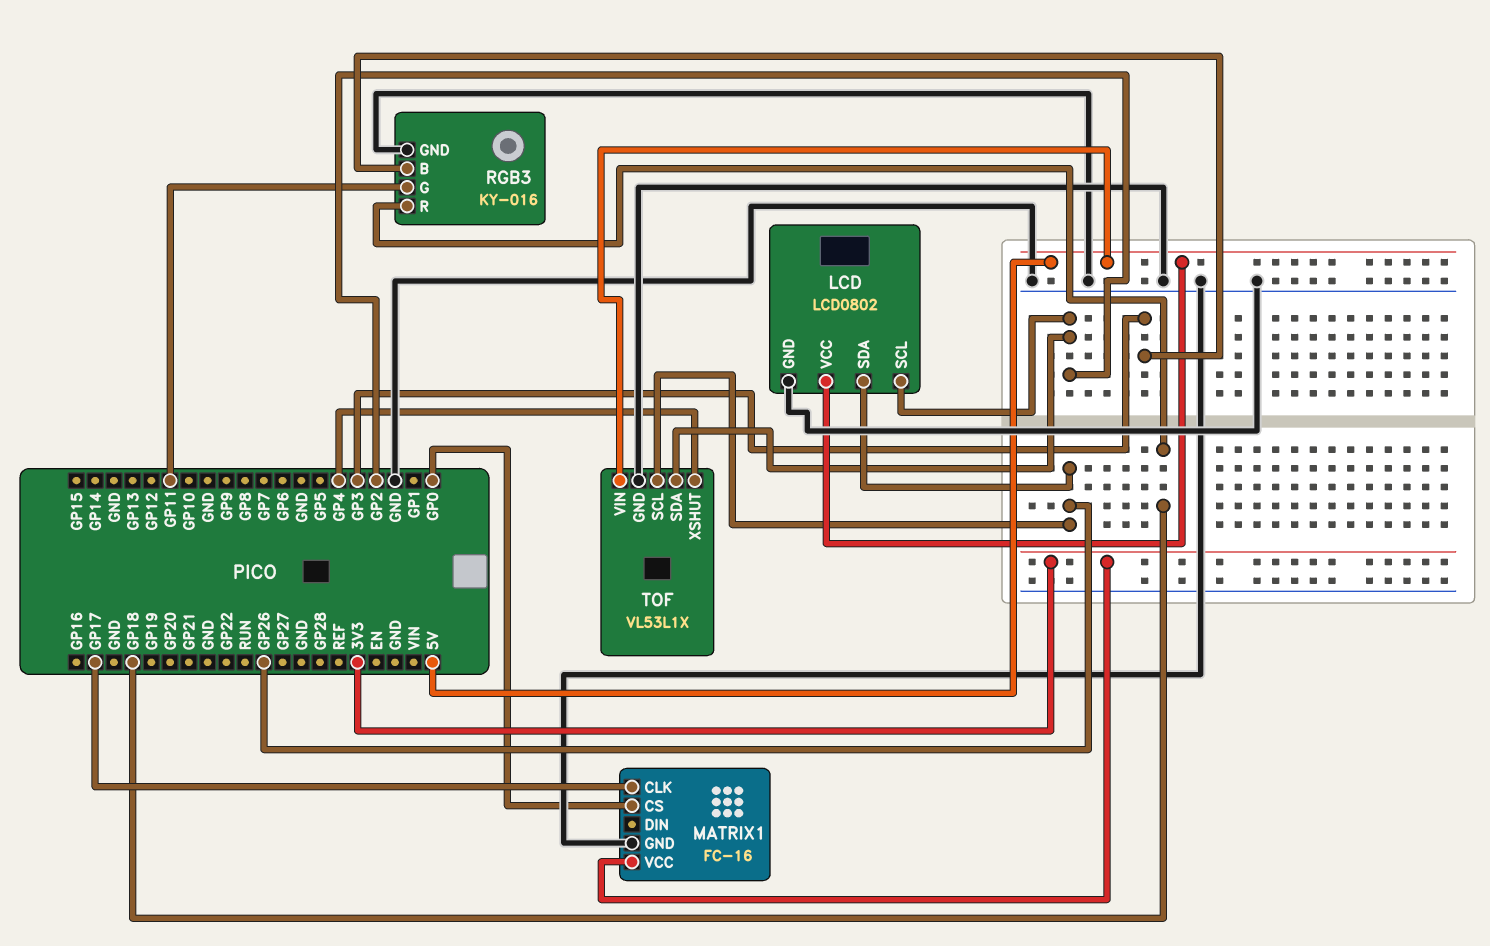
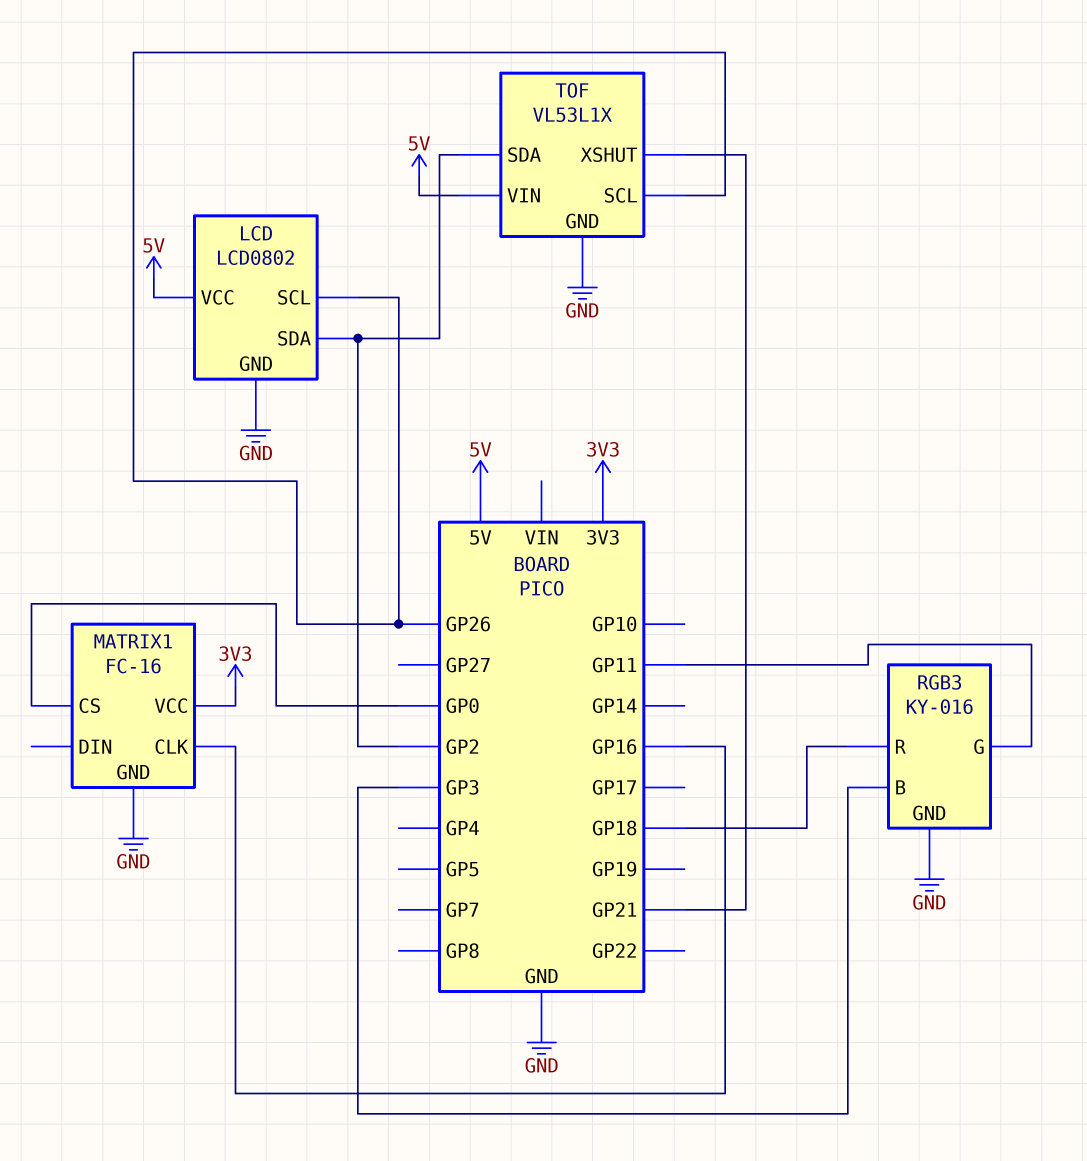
LCD pin SCL: GP2 -> GP26
LCD pin SDA: GP26 -> GP2
MATRIX1 pin CLK: GP17 -> GP16
TOF pin XSHUT: GP4 -> GP21

